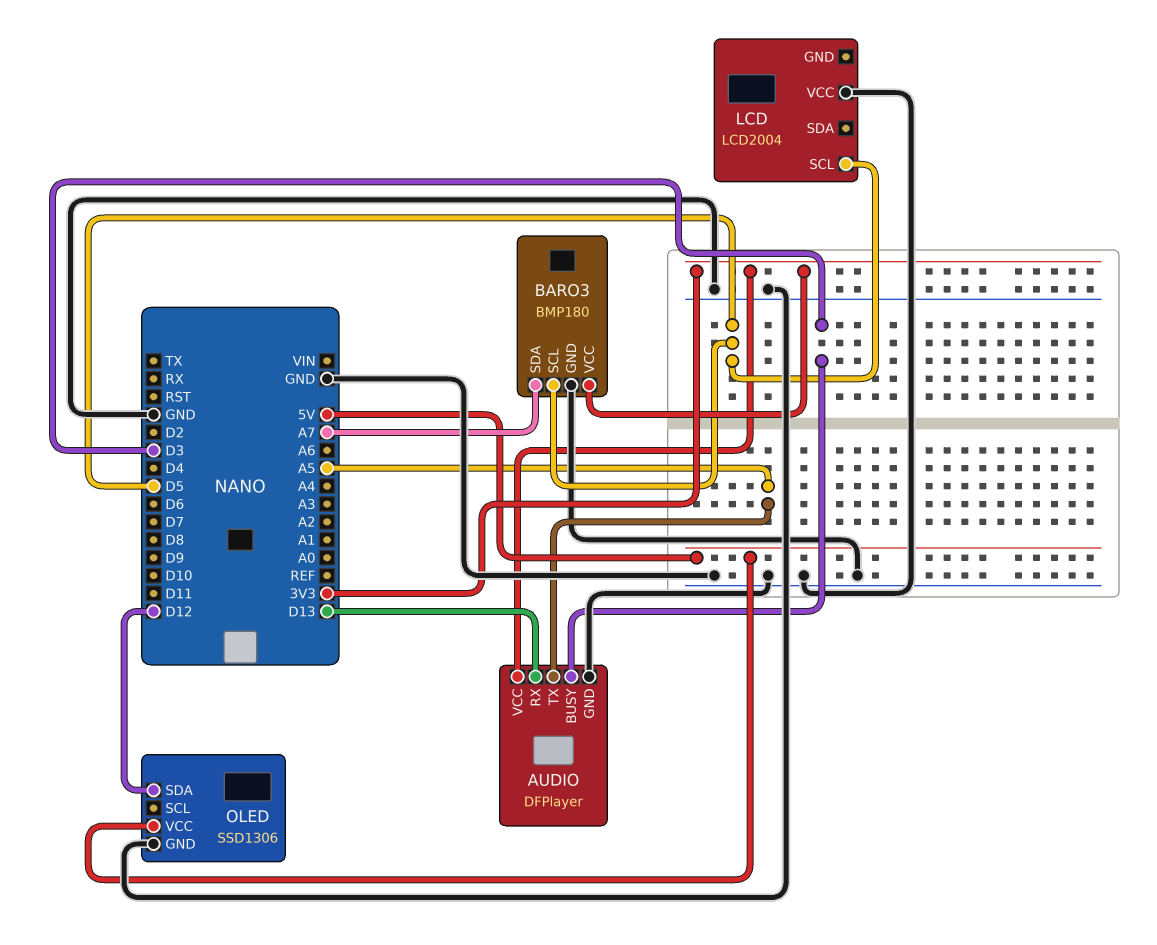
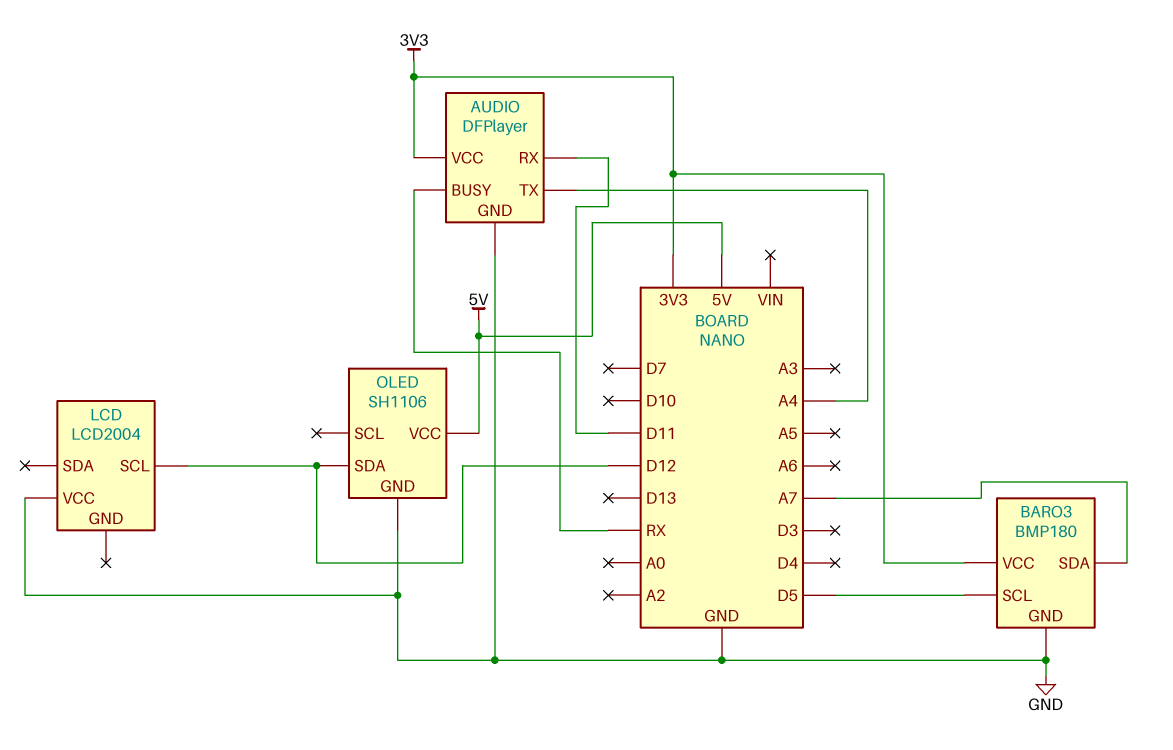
AUDIO pin BUSY: D3 -> RX
AUDIO pin RX: D13 -> D11
AUDIO pin TX: A5 -> A4
LCD pin SCL: D5 -> D12
OLED: SSD1306 -> SH1106

